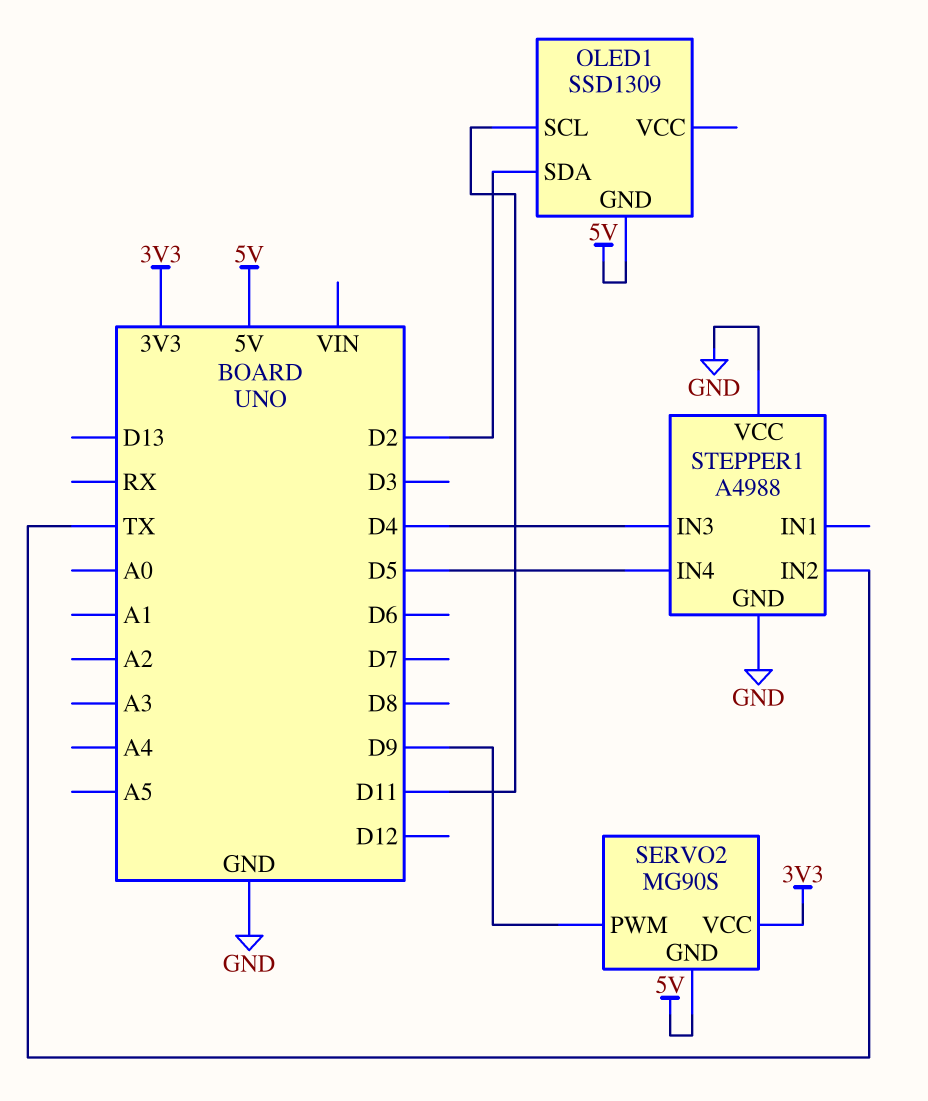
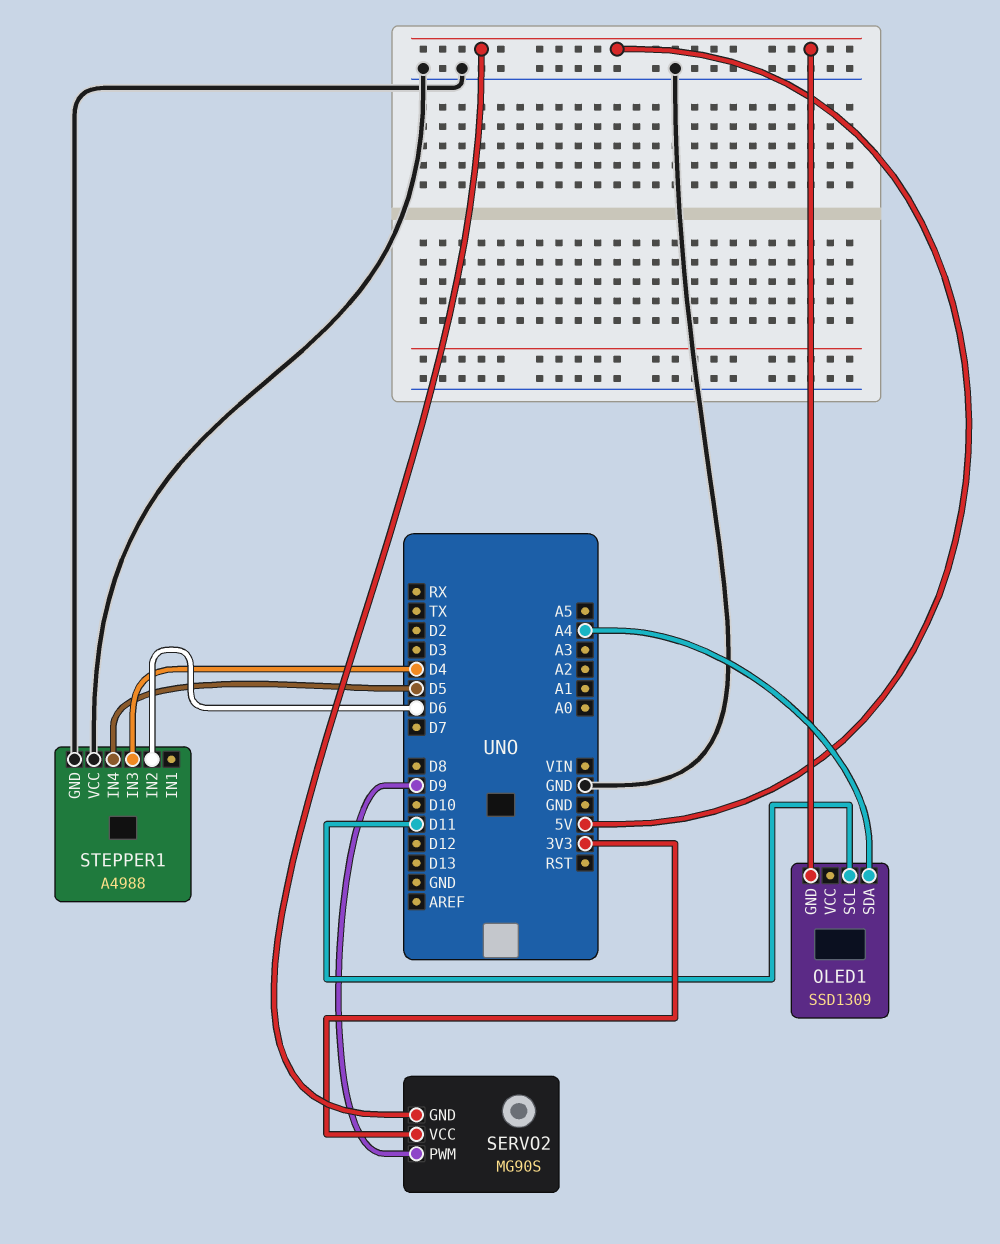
OLED1 pin SDA: D2 -> A4
STEPPER1 pin IN2: TX -> D6

